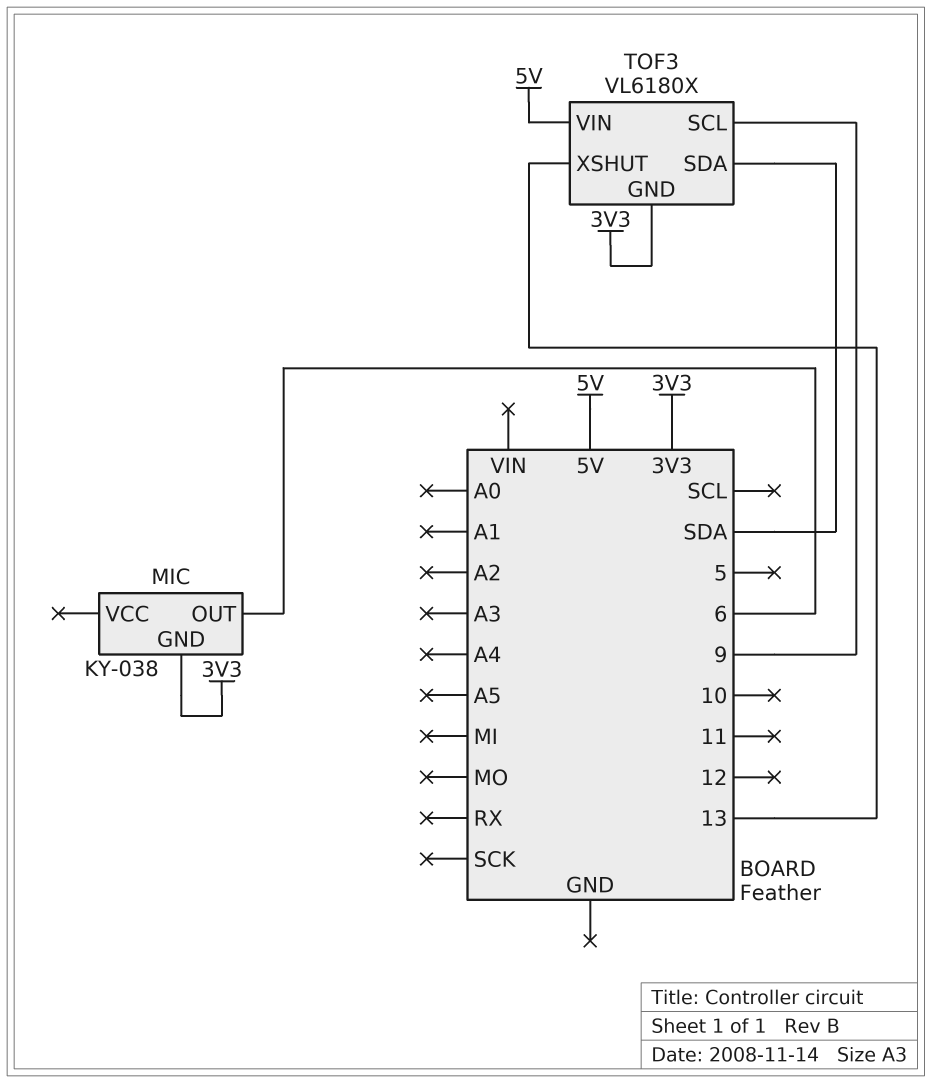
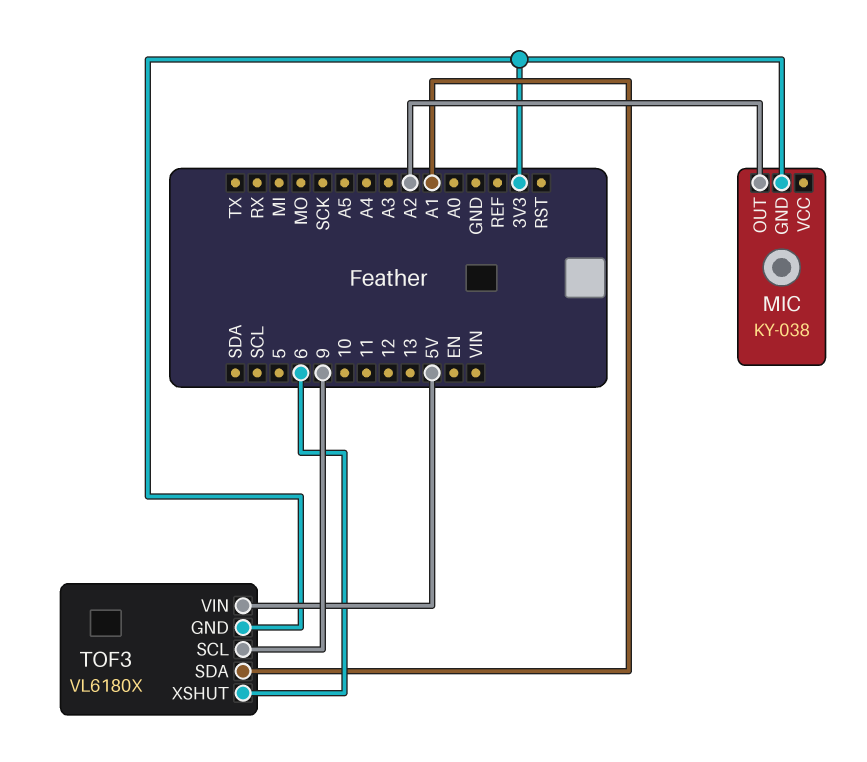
MIC pin OUT: 6 -> A2
TOF3 pin SDA: SDA -> A1
TOF3 pin XSHUT: 13 -> 6

